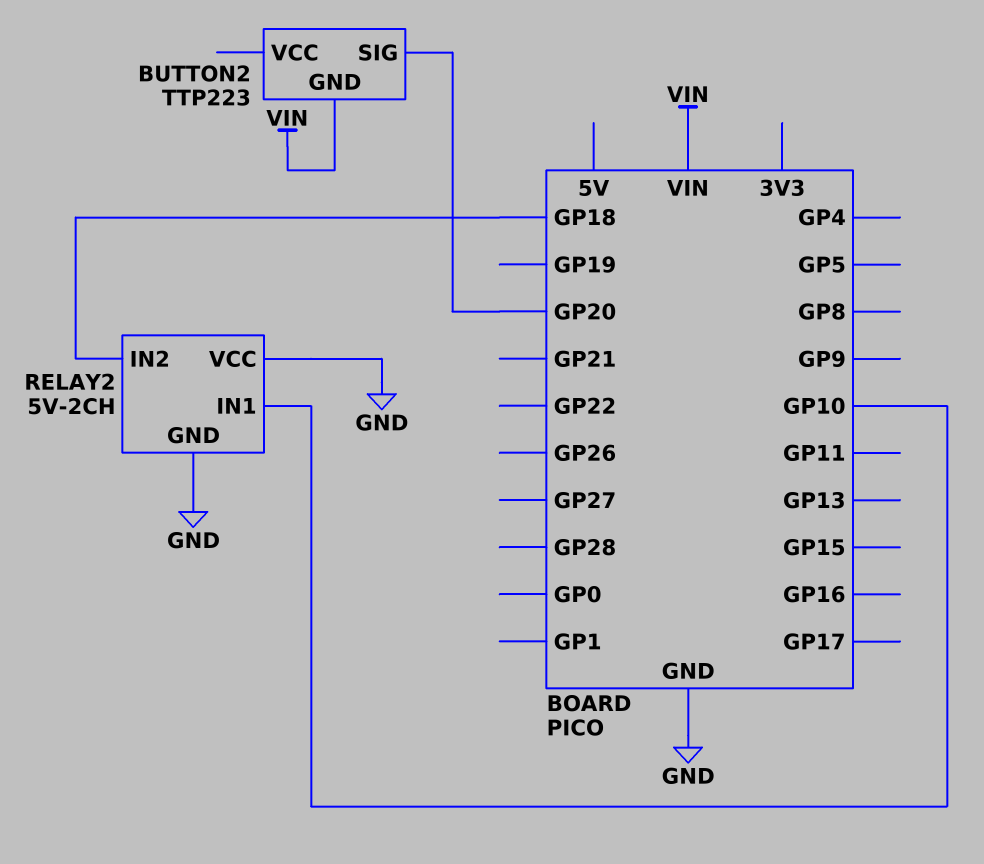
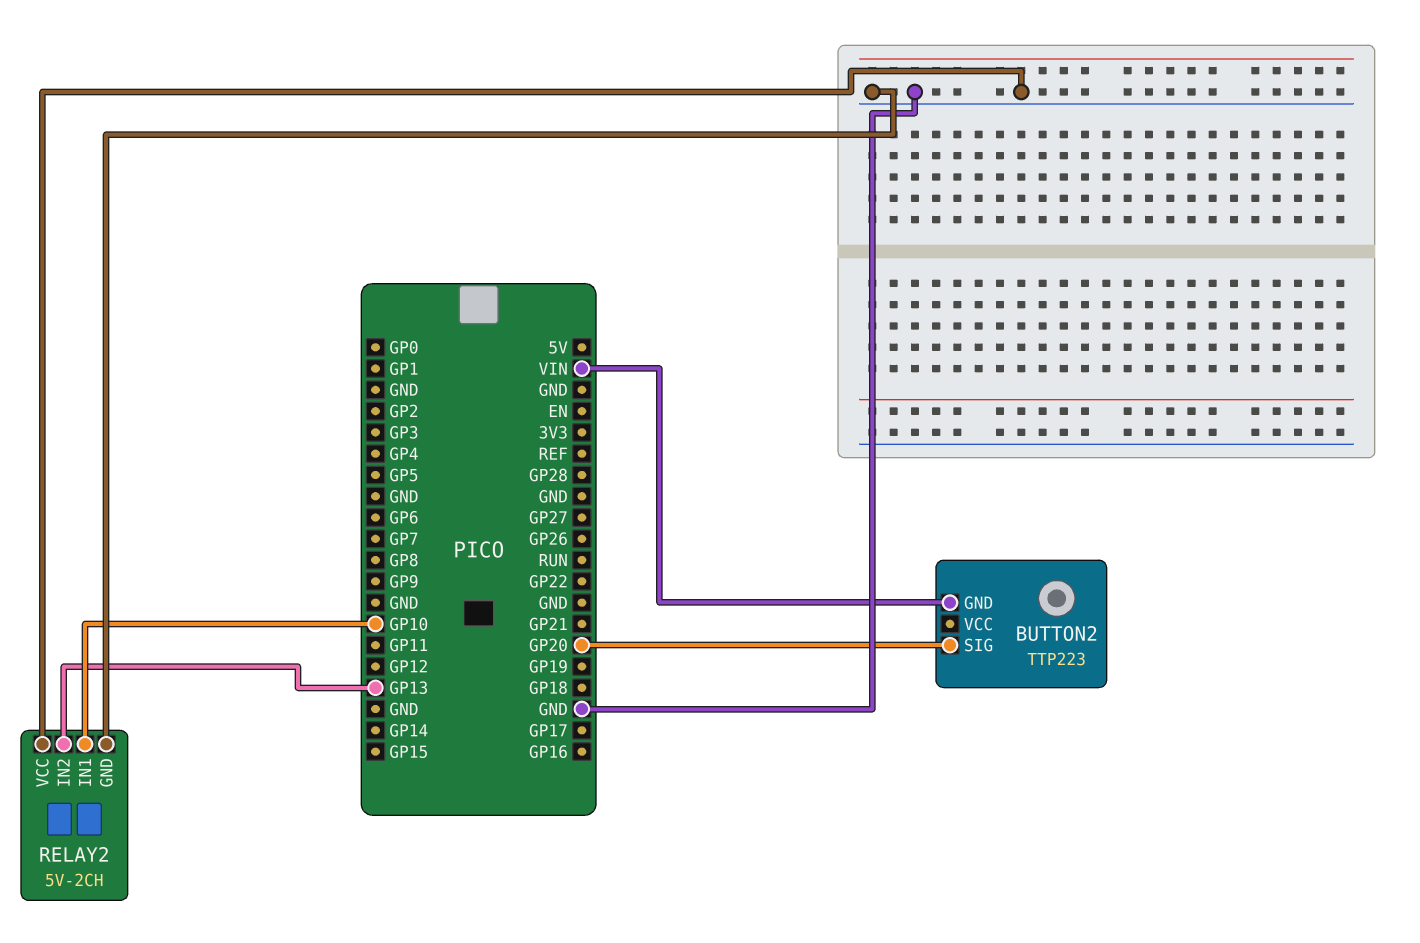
RELAY2 pin IN2: GP18 -> GP13

